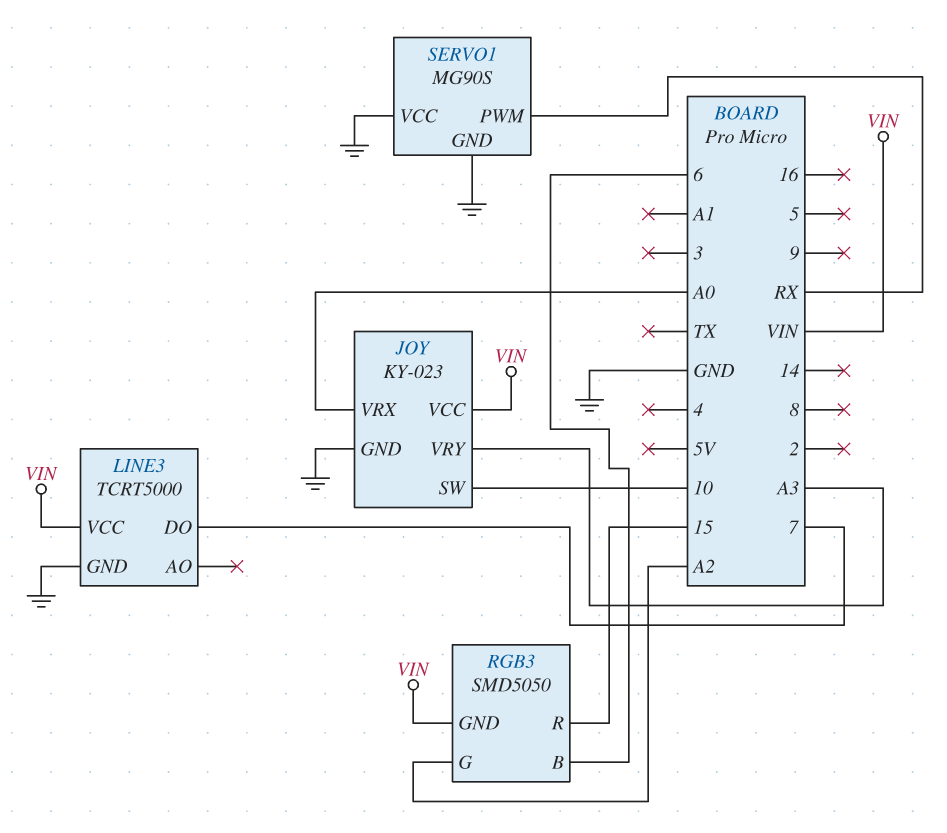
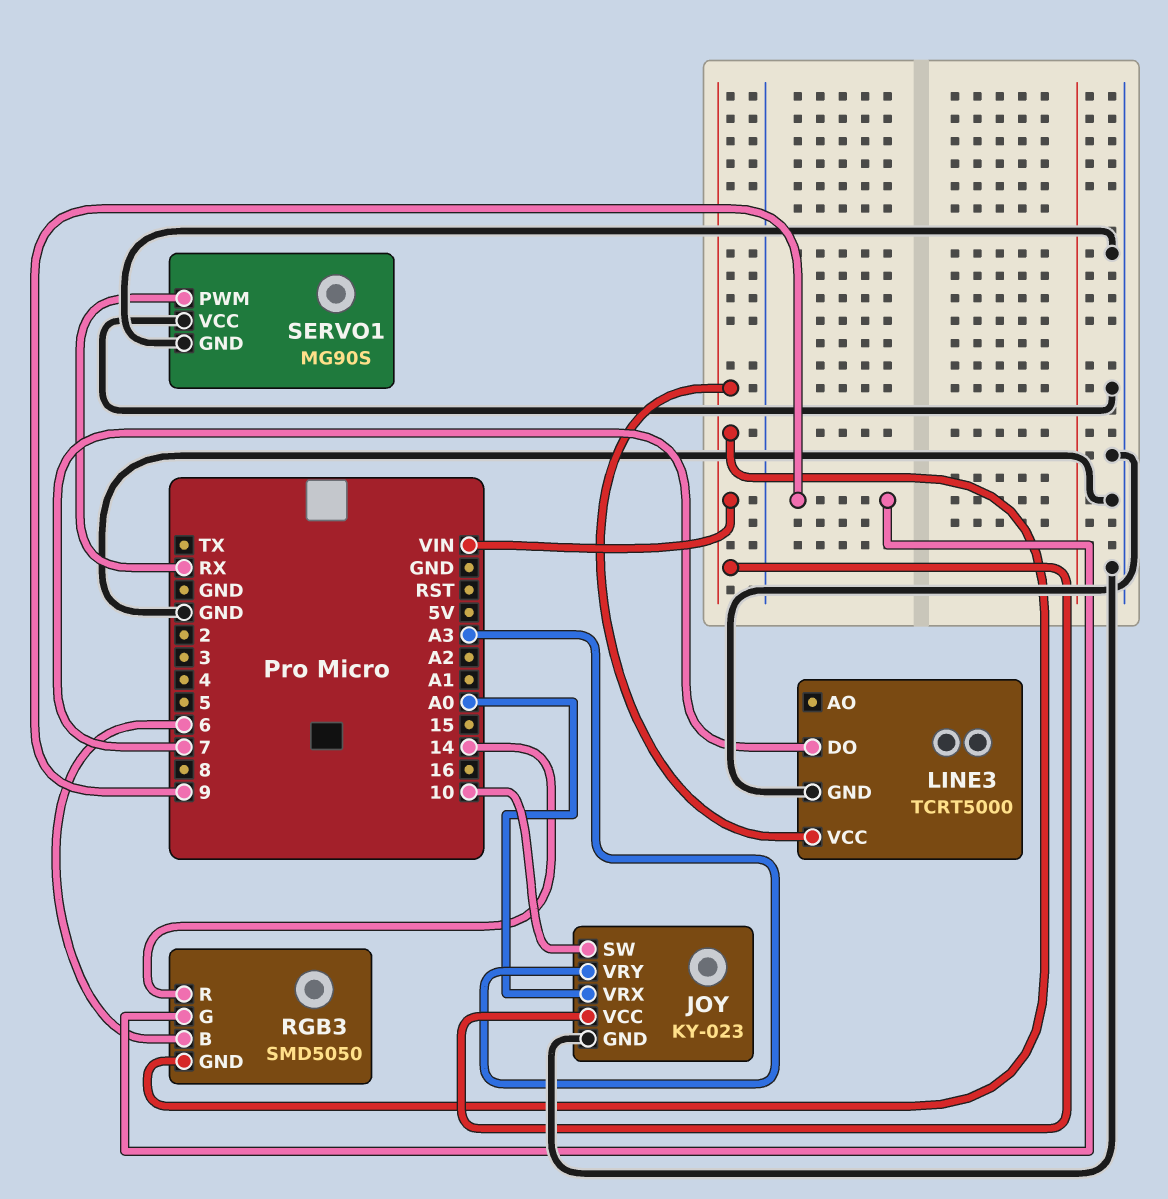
RGB3 pin G: A2 -> 9
RGB3 pin R: 15 -> 14

